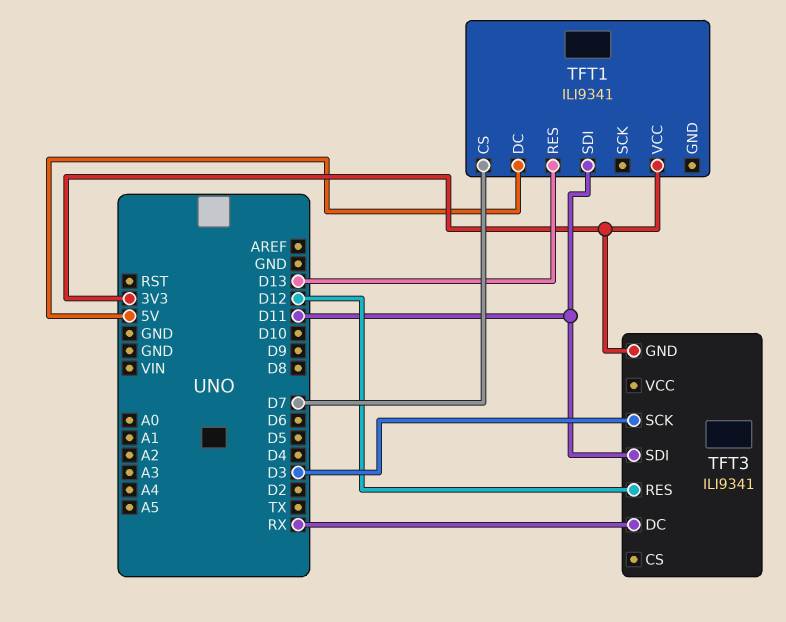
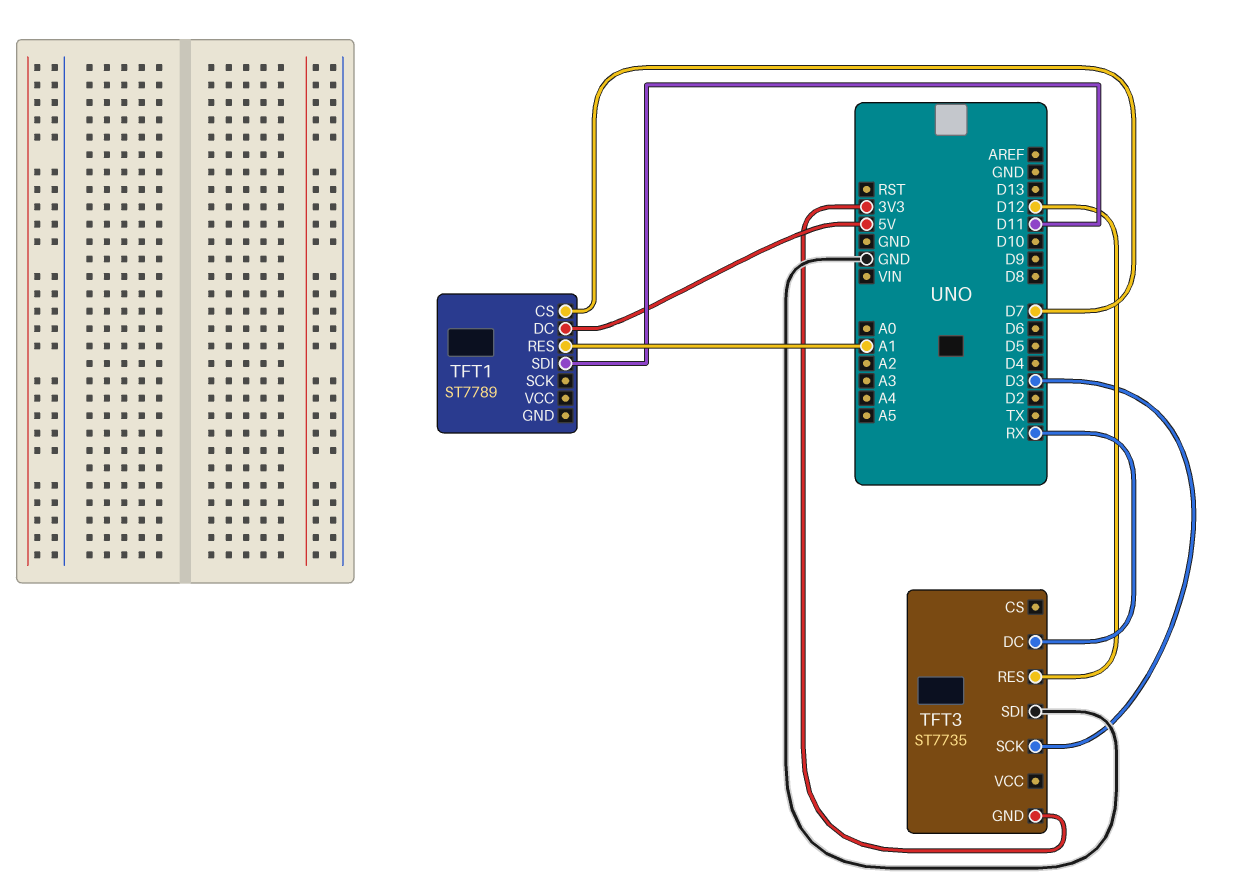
TFT1: ILI9341 -> ST7789
TFT1 pin RES: D13 -> A1
TFT1 pin VCC: 3V3 -> none
TFT3: ILI9341 -> ST7735
TFT3 pin SDI: D11 -> GND

